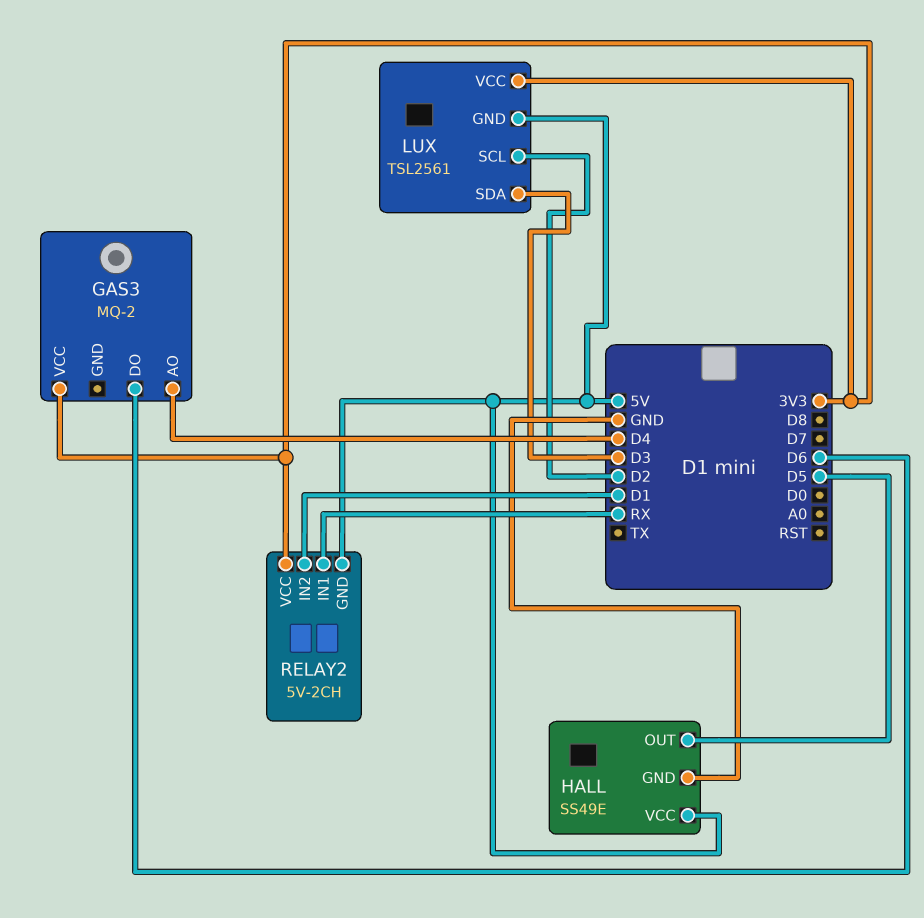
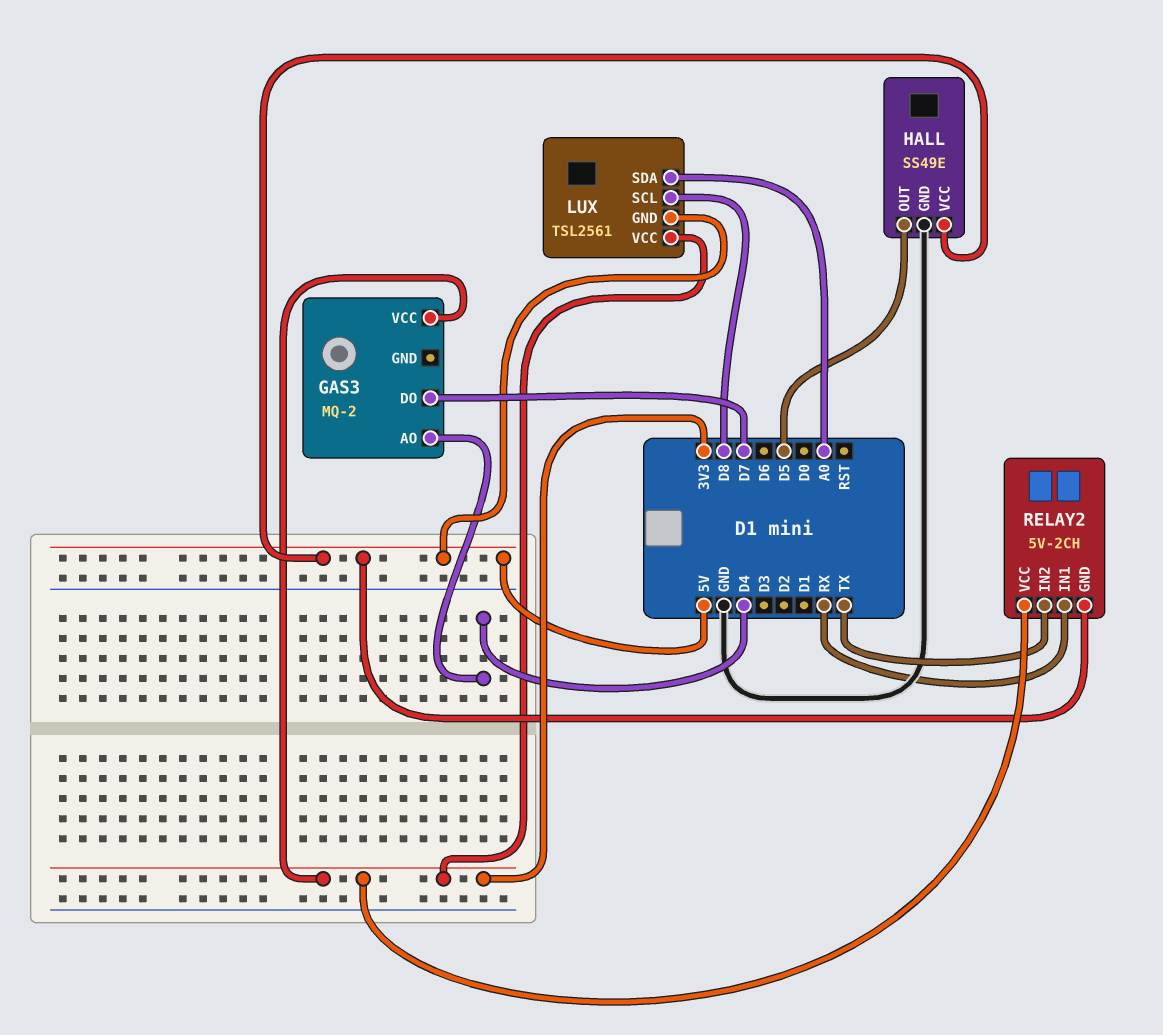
GAS3 pin DO: D6 -> D7
LUX pin SCL: D2 -> D8
LUX pin SDA: D3 -> A0
RELAY2 pin IN2: D1 -> TX

